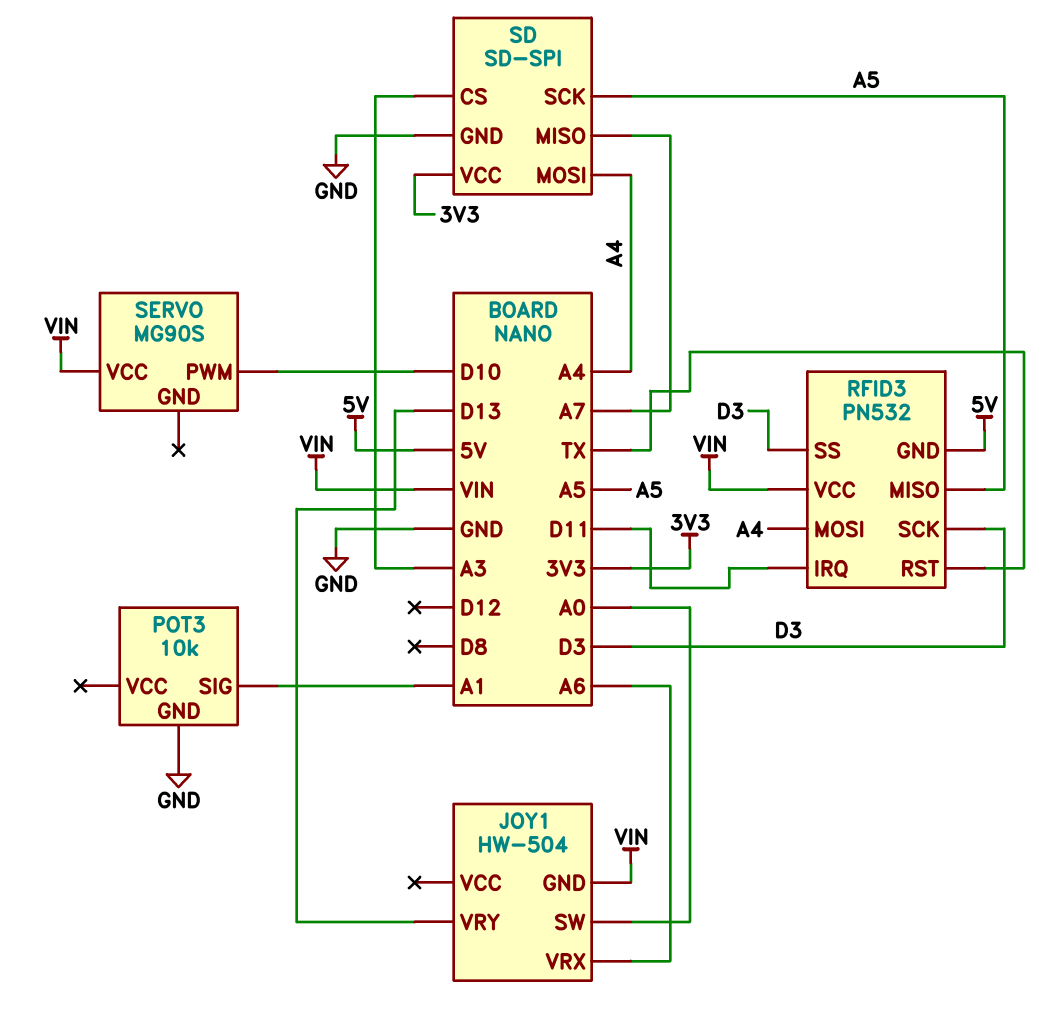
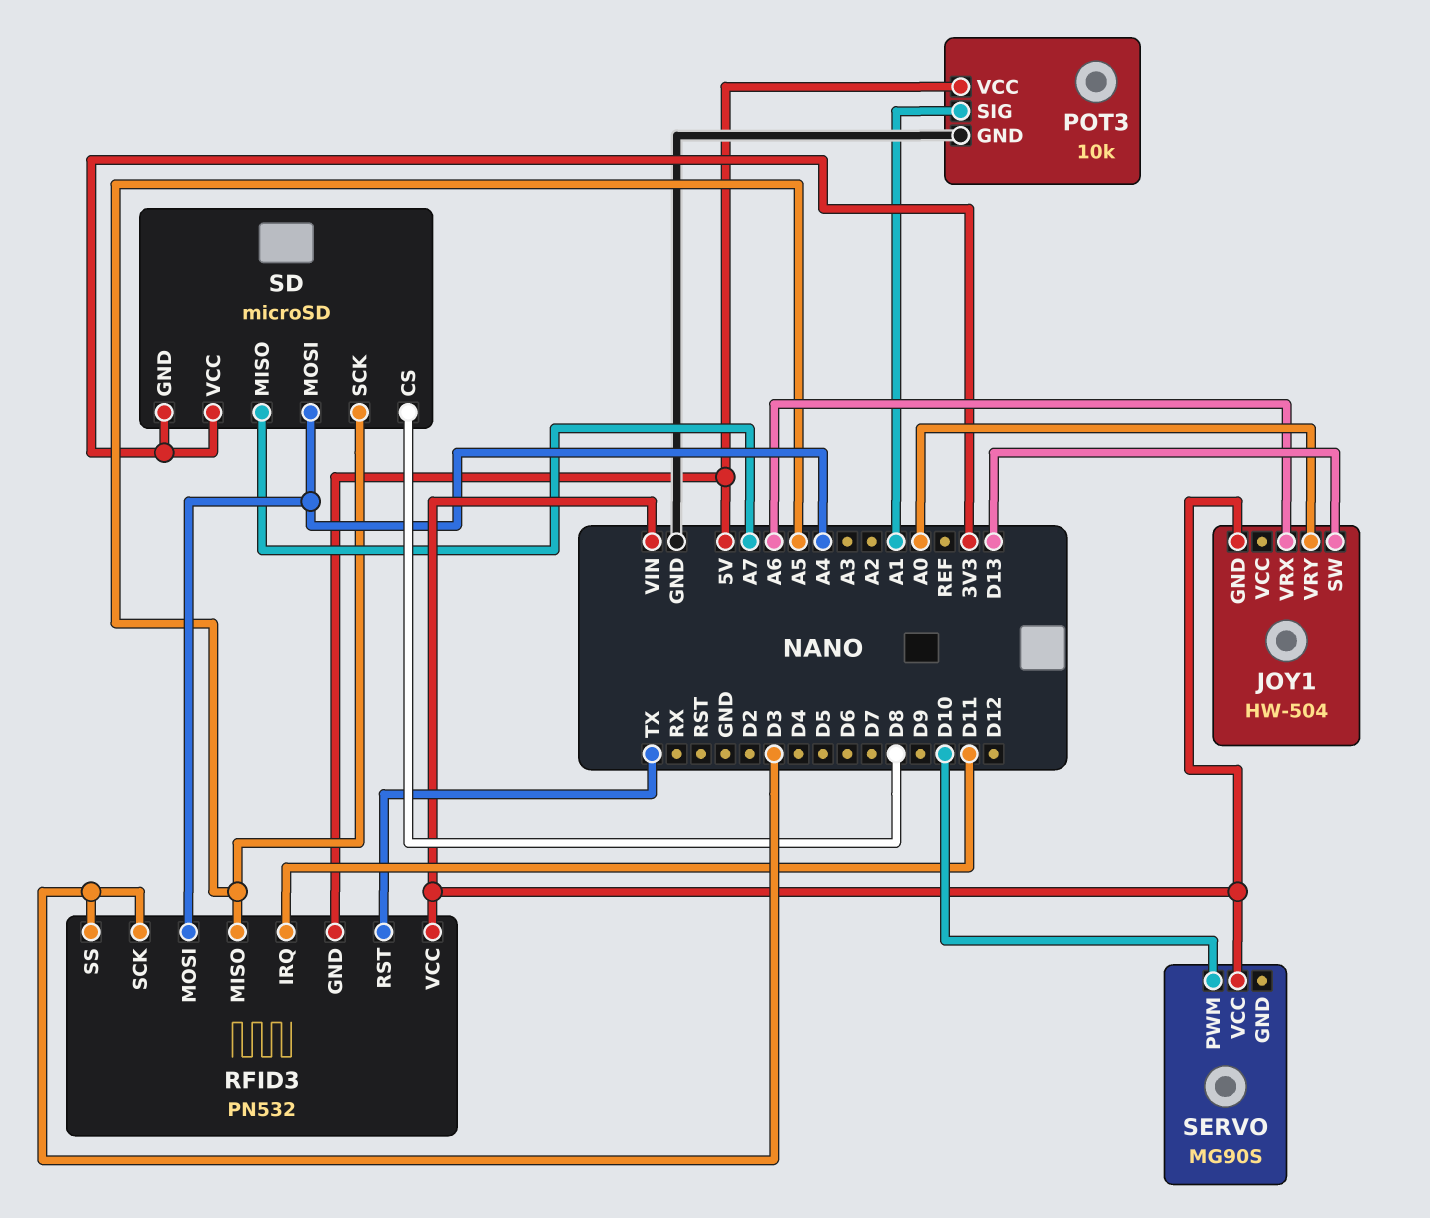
JOY1 pin SW: A0 -> D13
JOY1 pin VRY: D13 -> A0
POT3 pin VCC: none -> 5V
SD: SD-SPI -> microSD
SD pin CS: A3 -> D8
SD pin GND: GND -> 3V3

